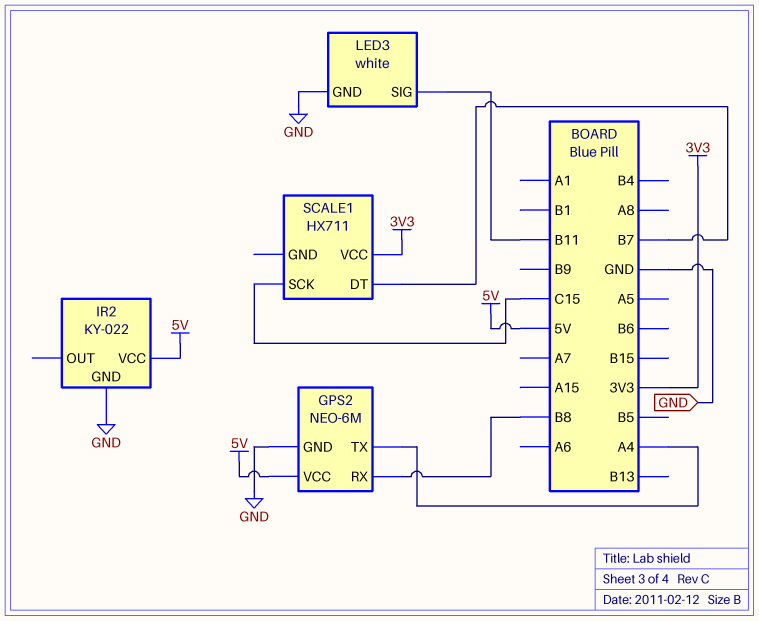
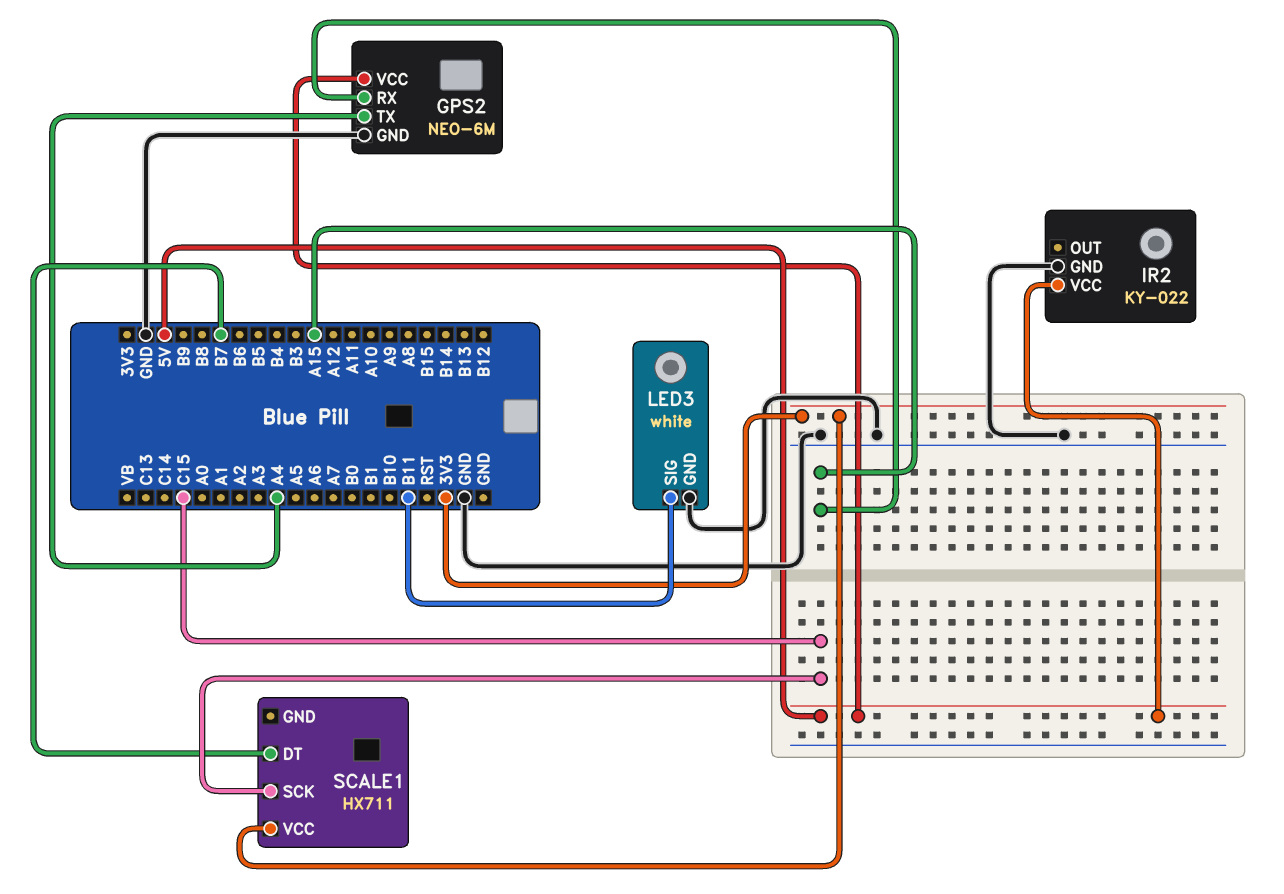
GPS2 pin RX: B8 -> A15

